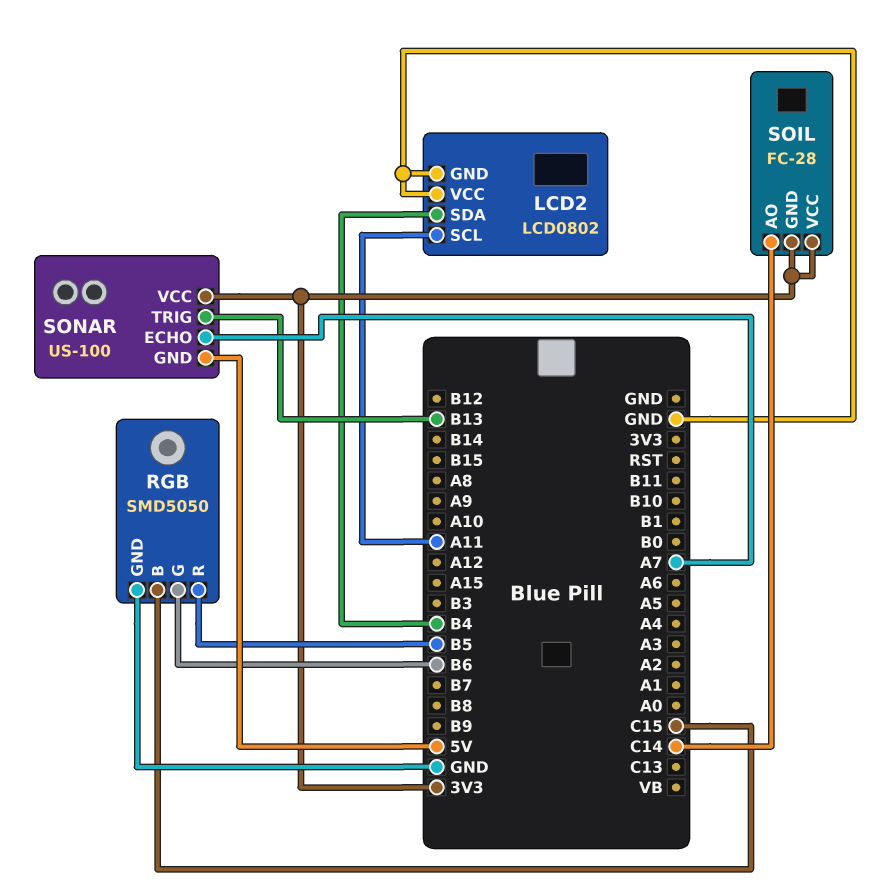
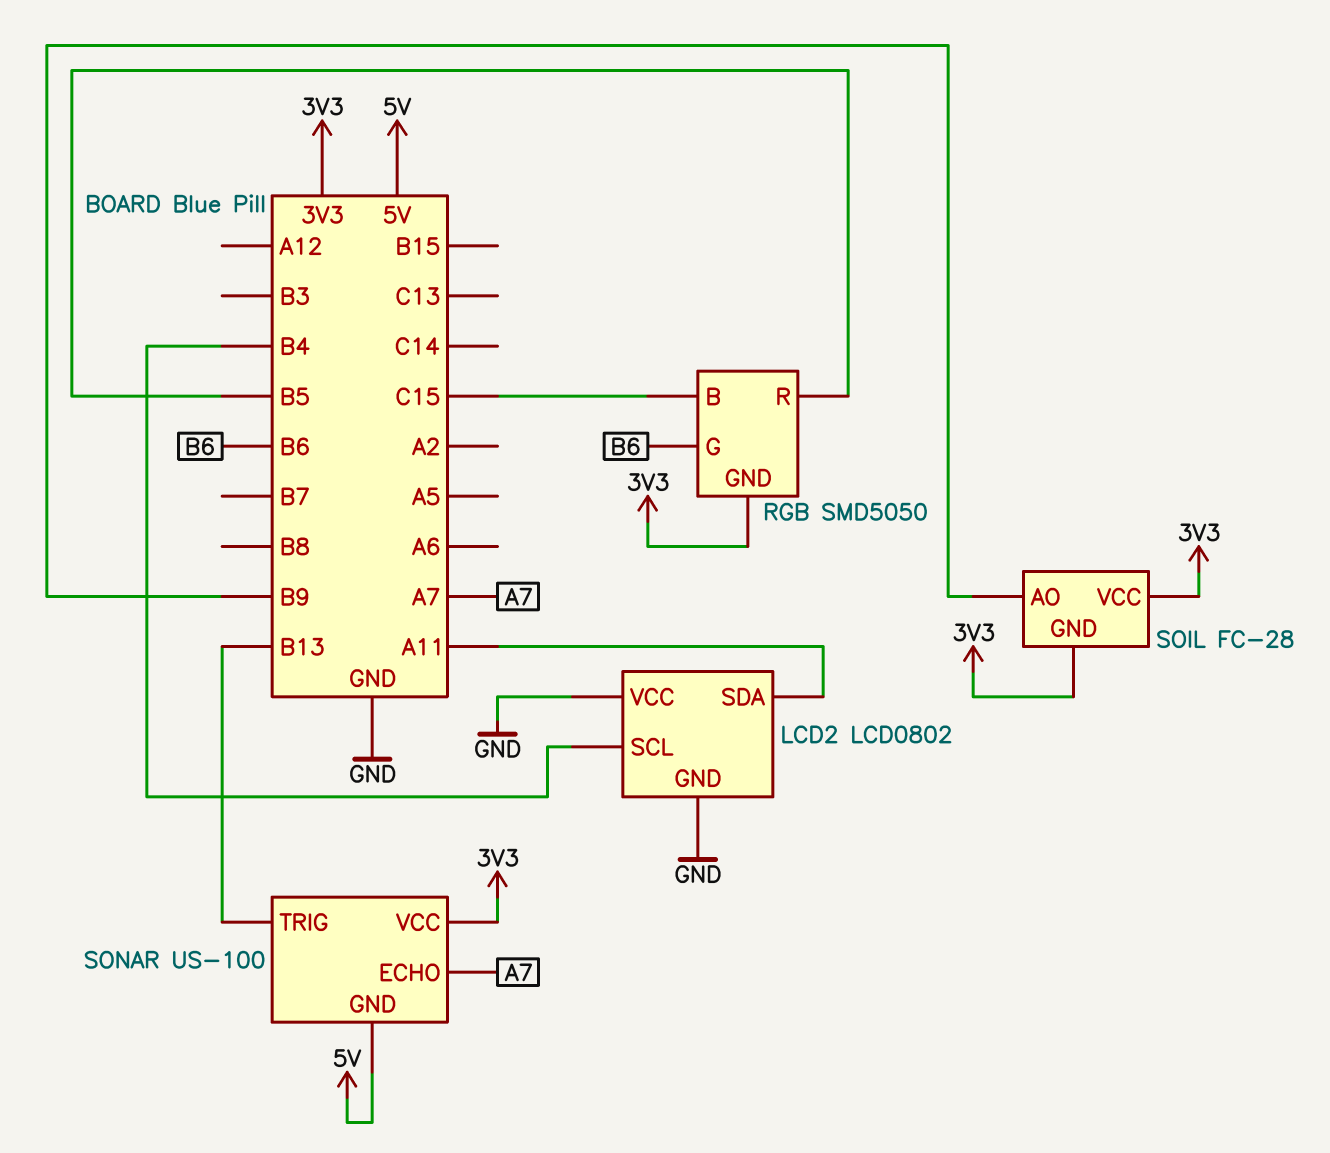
LCD2 pin SCL: A11 -> B4
LCD2 pin SDA: B4 -> A11
RGB pin GND: GND -> 3V3
SOIL pin AO: C14 -> B9

